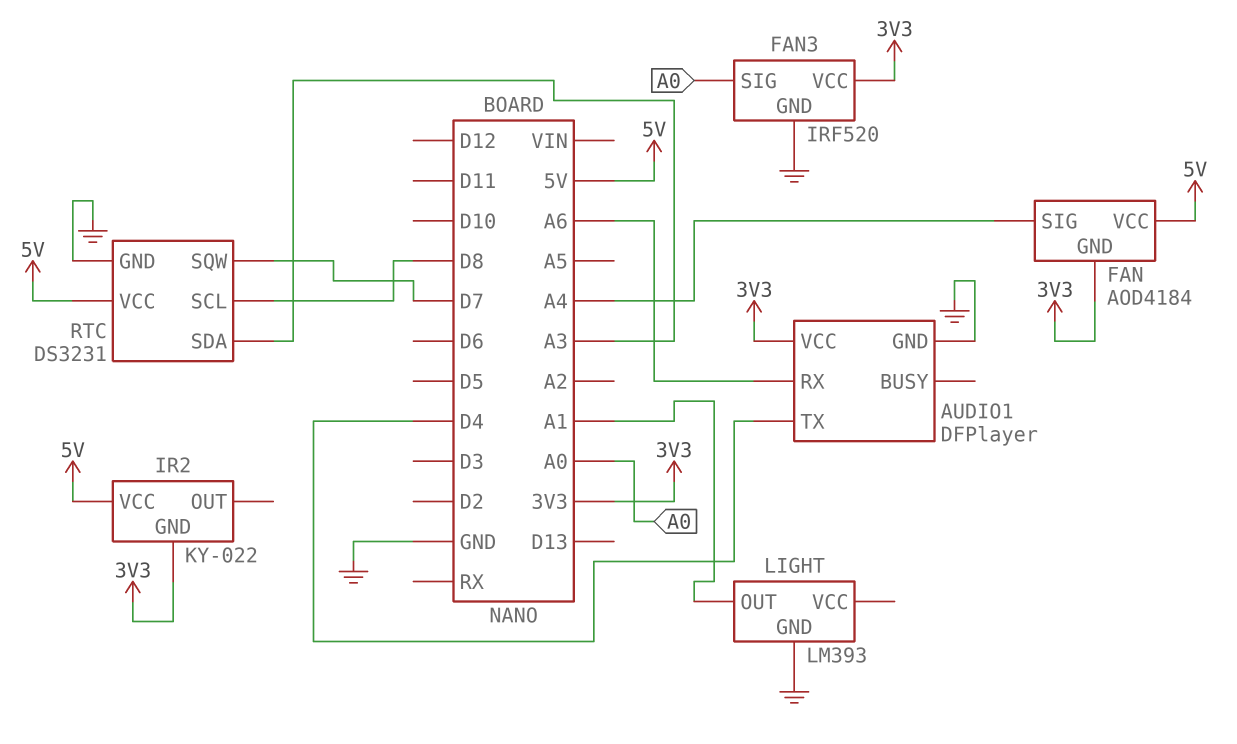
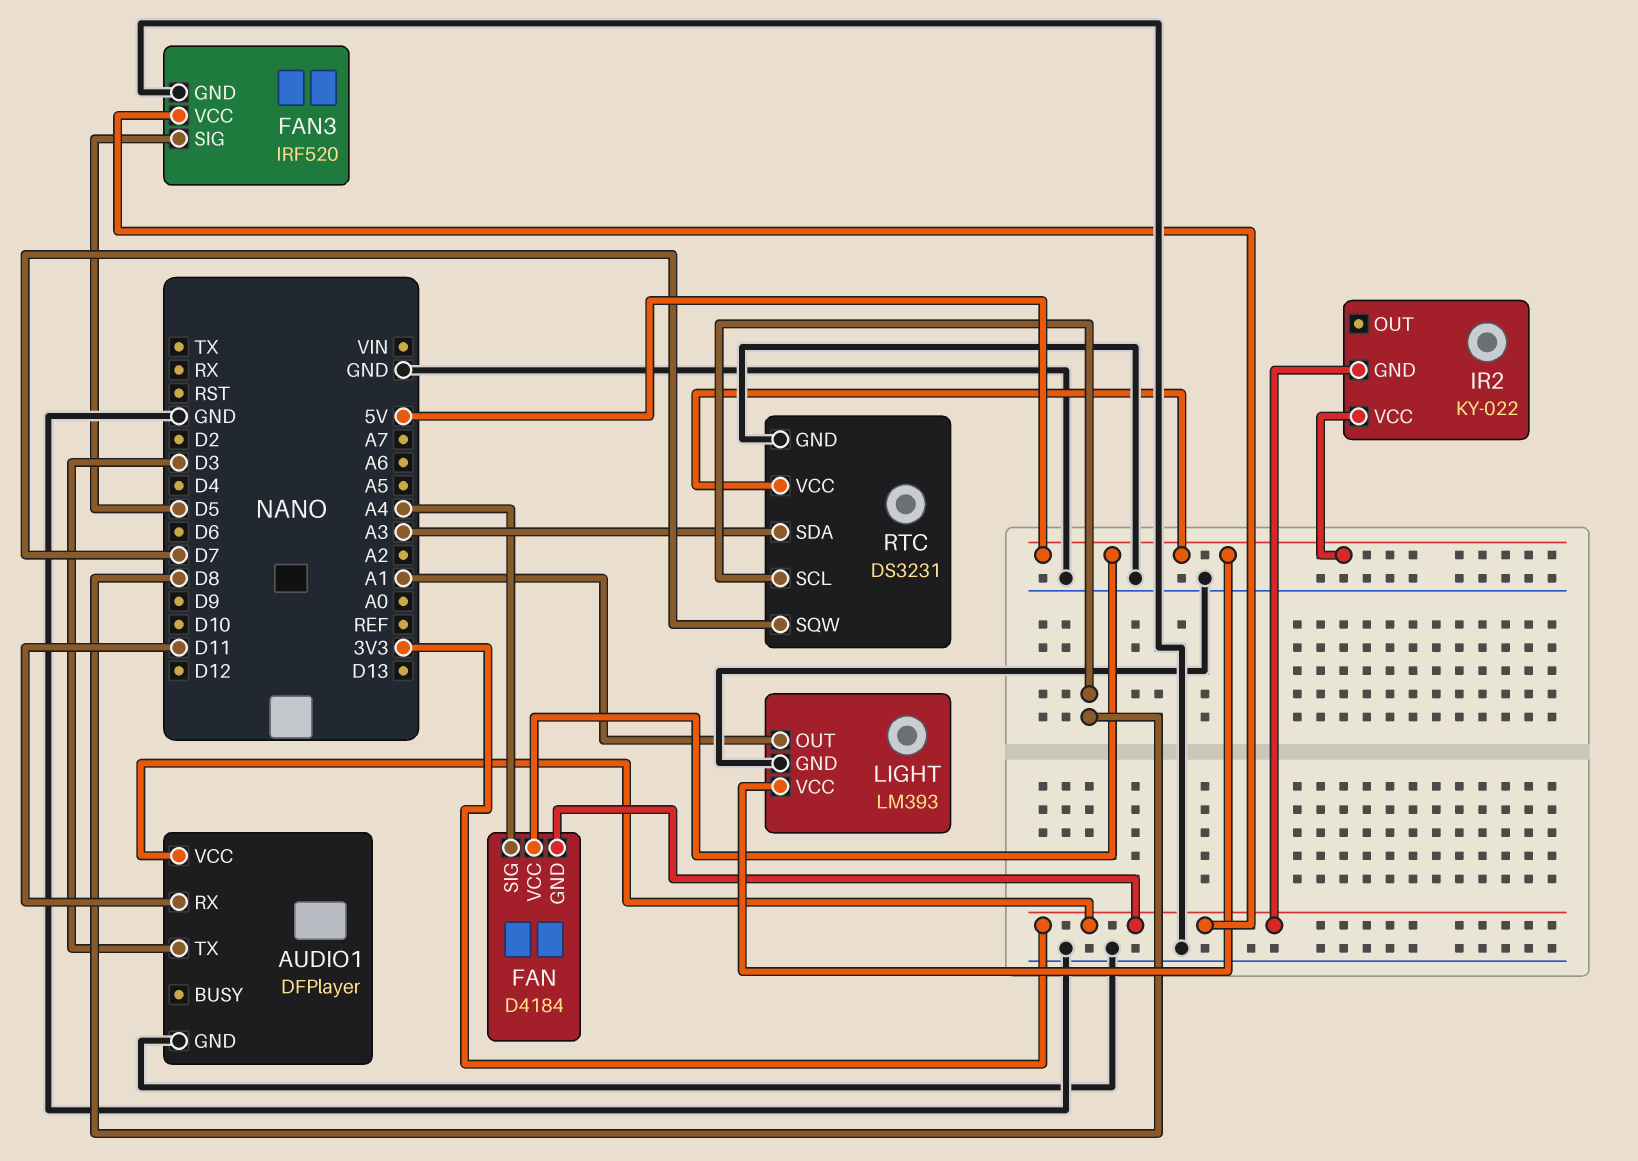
AUDIO1 pin RX: A6 -> D11
AUDIO1 pin TX: D4 -> D3
FAN: AOD4184 -> D4184
FAN3 pin SIG: A0 -> D5
LIGHT pin VCC: none -> 5V

